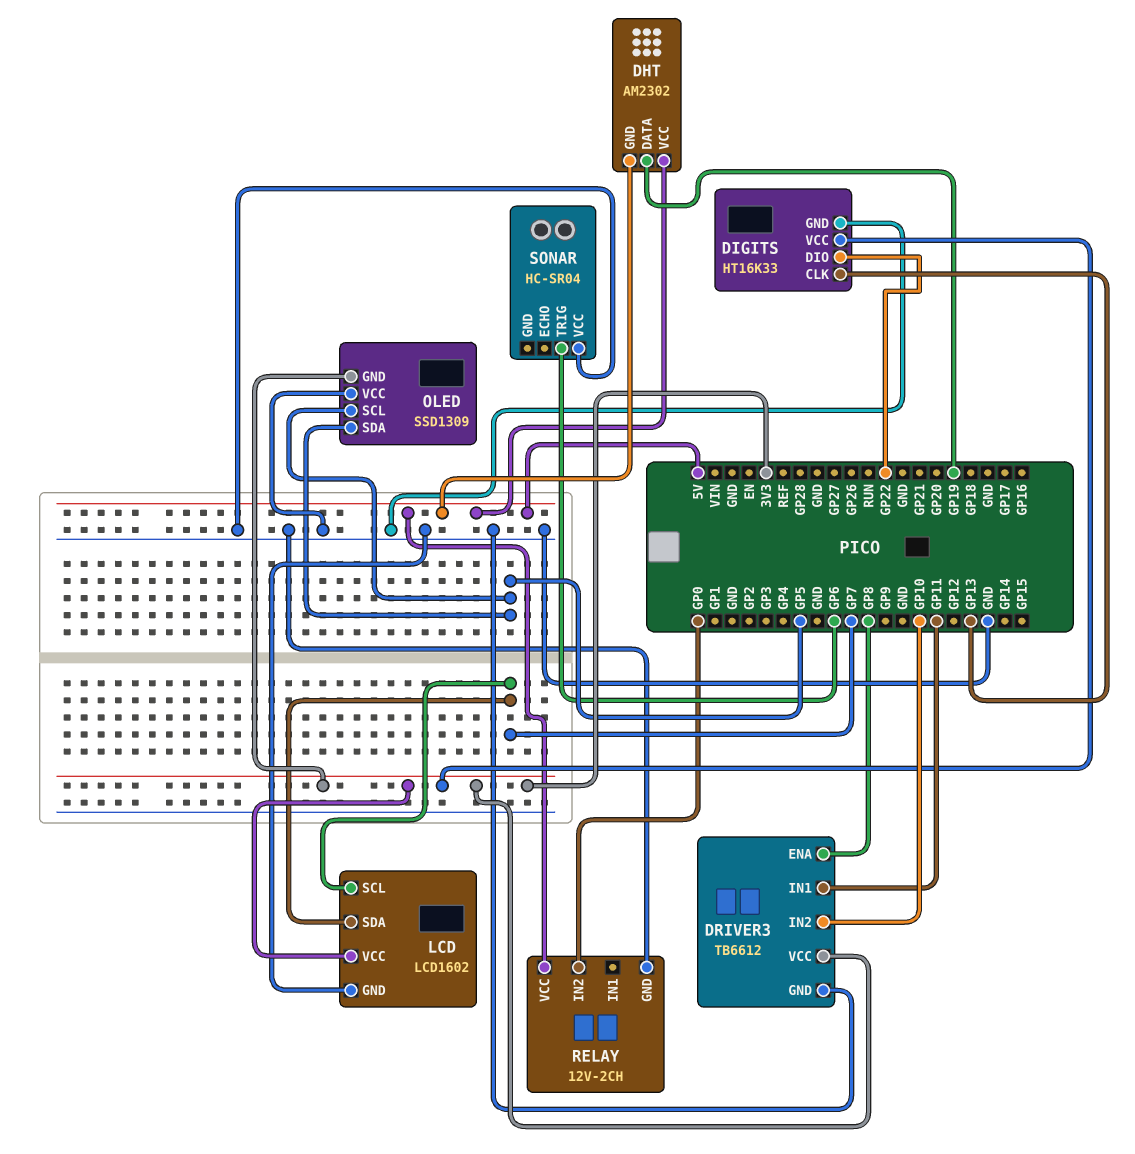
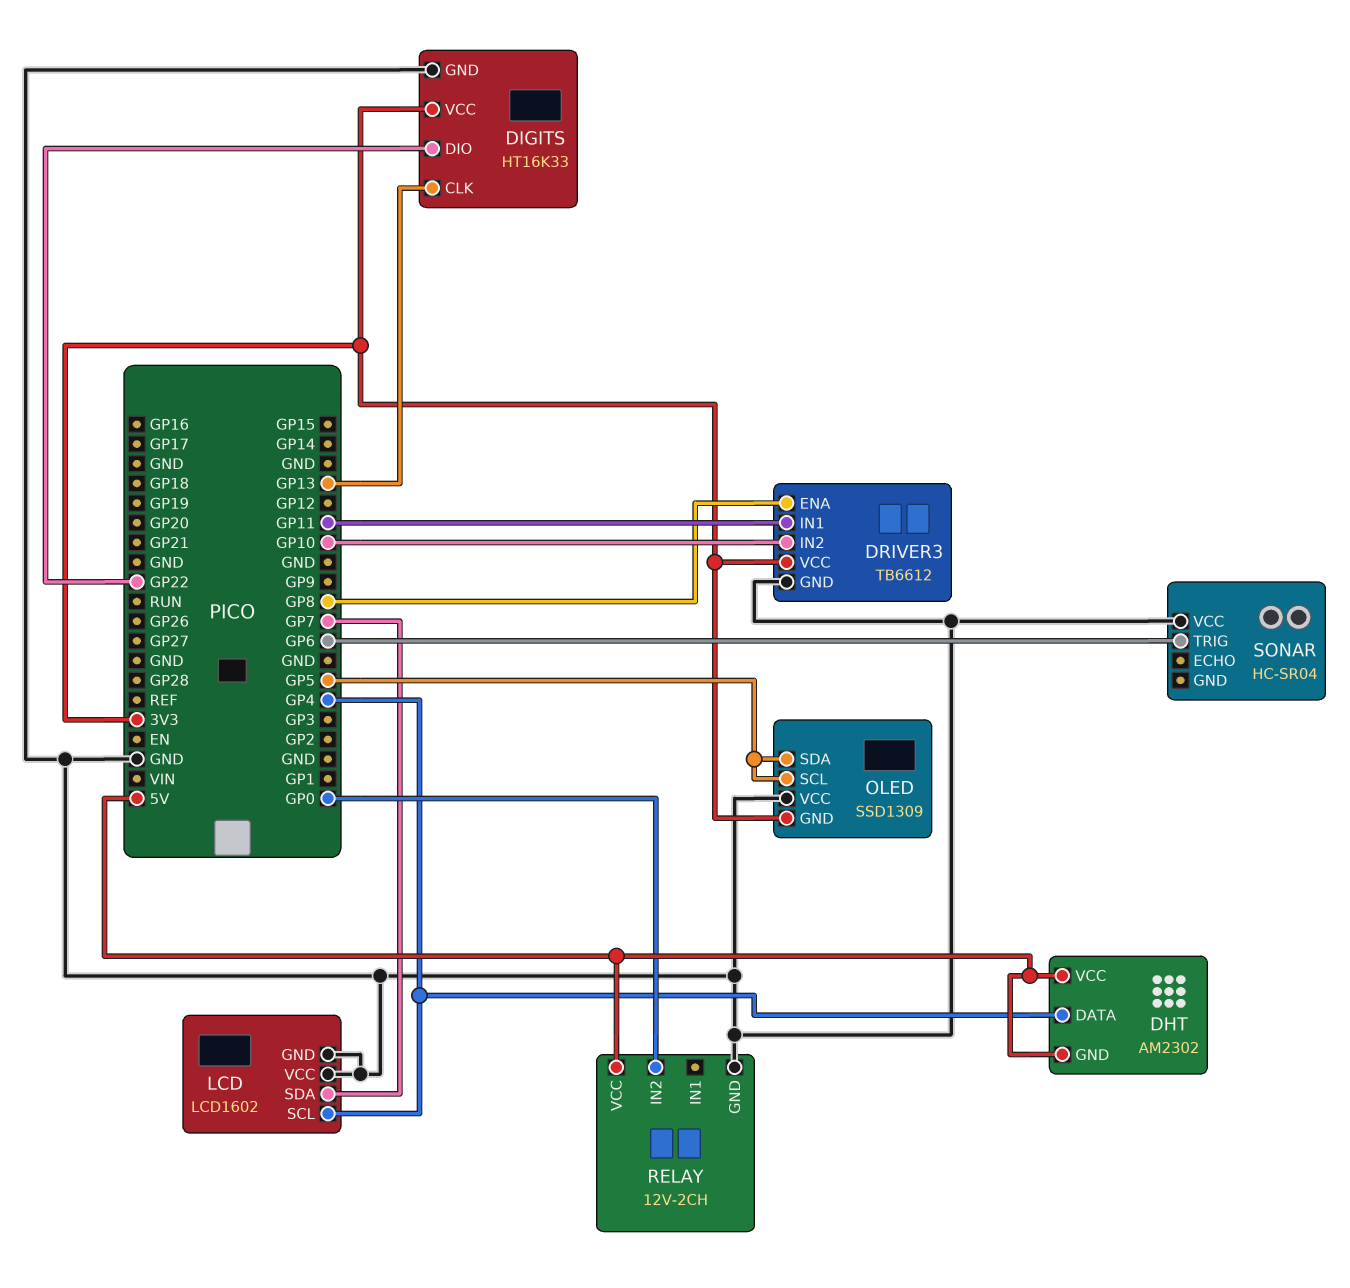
DHT pin DATA: GP19 -> GP4
LCD pin SCL: GP7 -> GP4
LCD pin VCC: 3V3 -> GND

